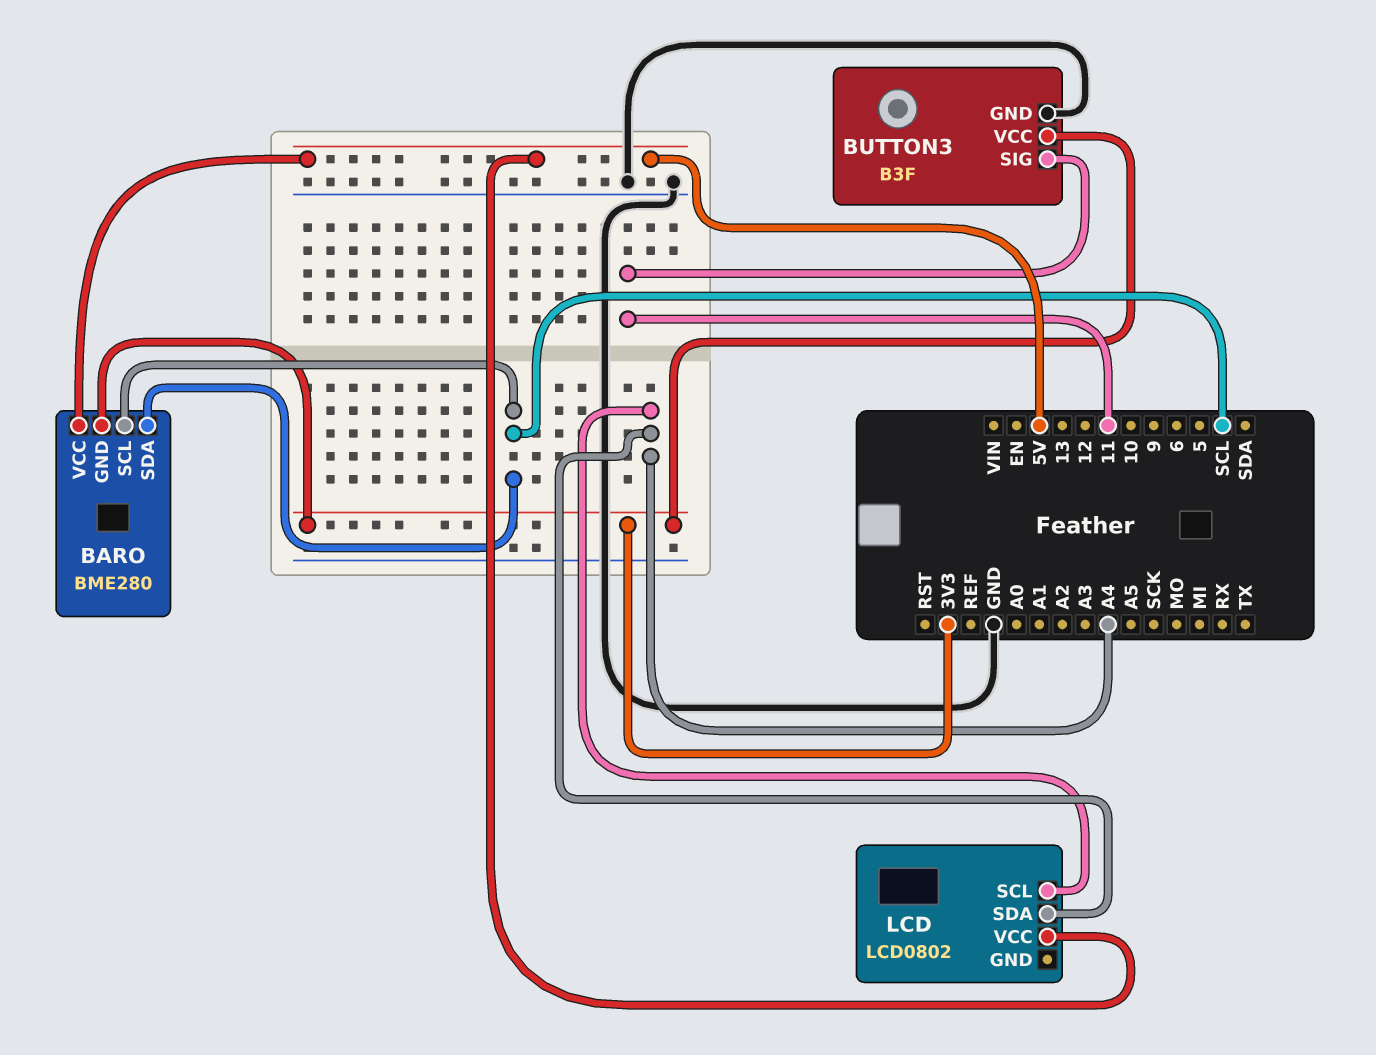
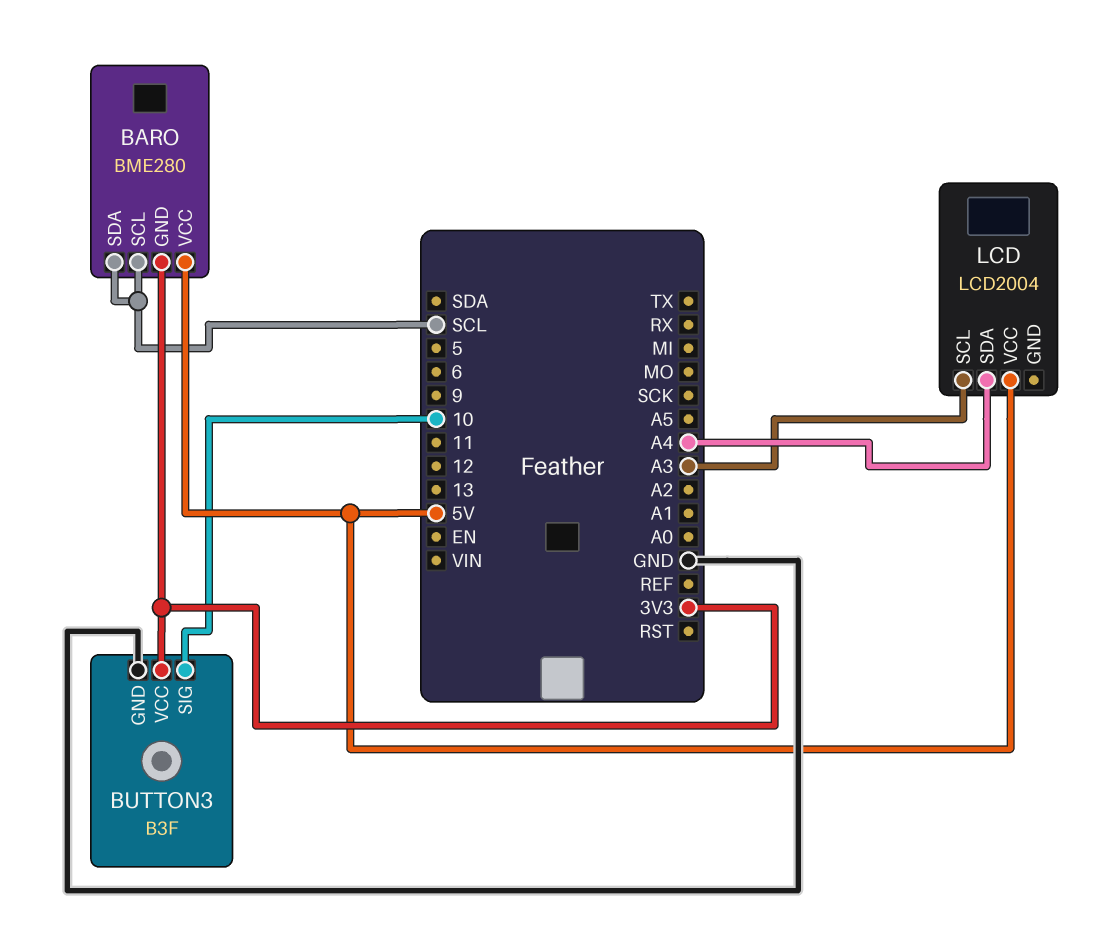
BUTTON3 pin SIG: 11 -> 10
LCD: LCD0802 -> LCD2004
LCD pin SCL: A4 -> A3

